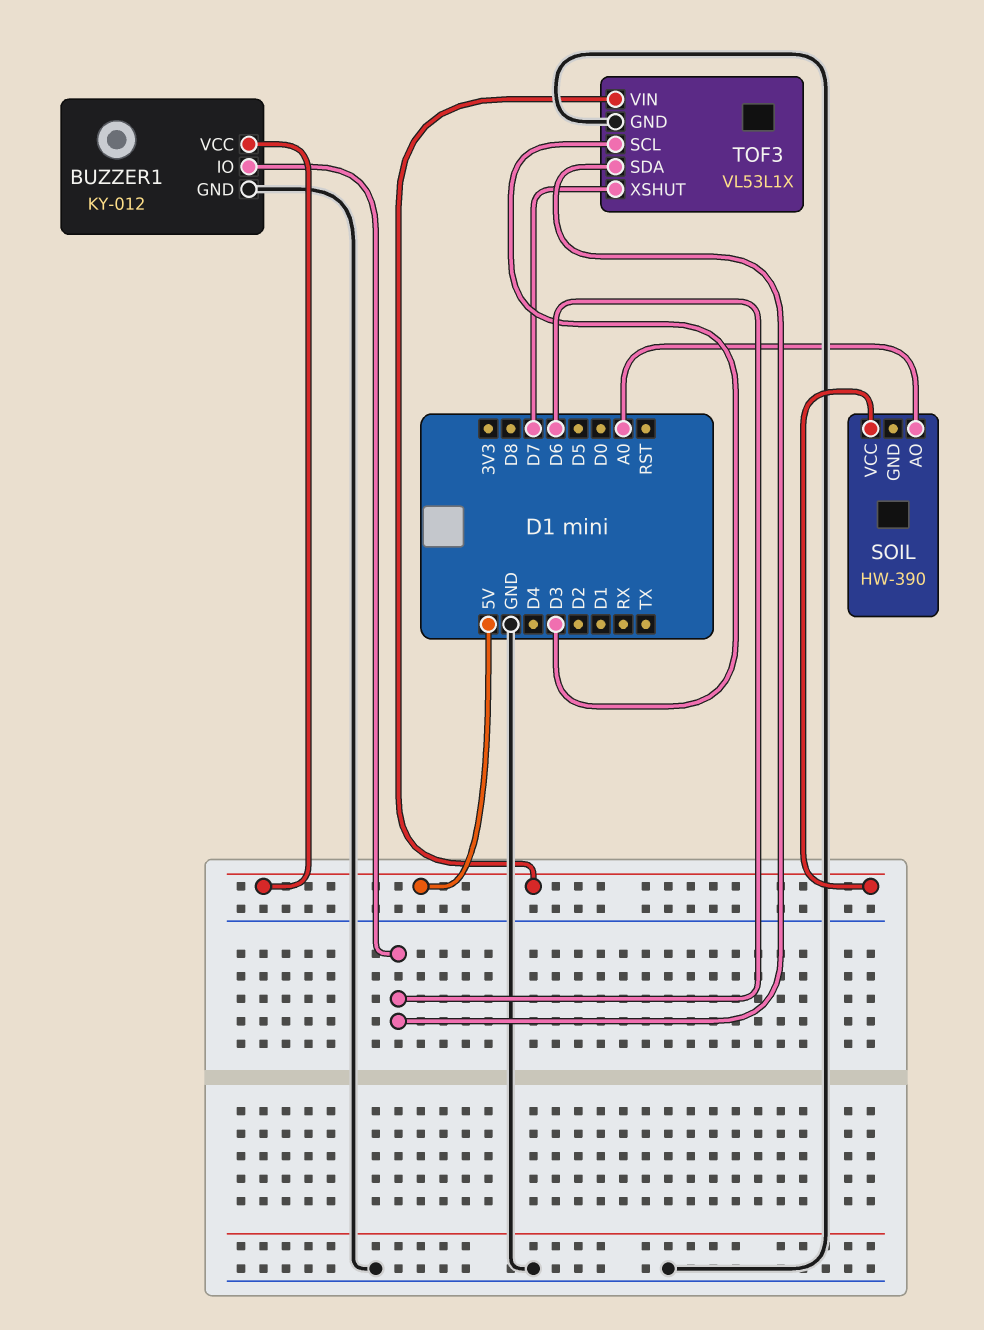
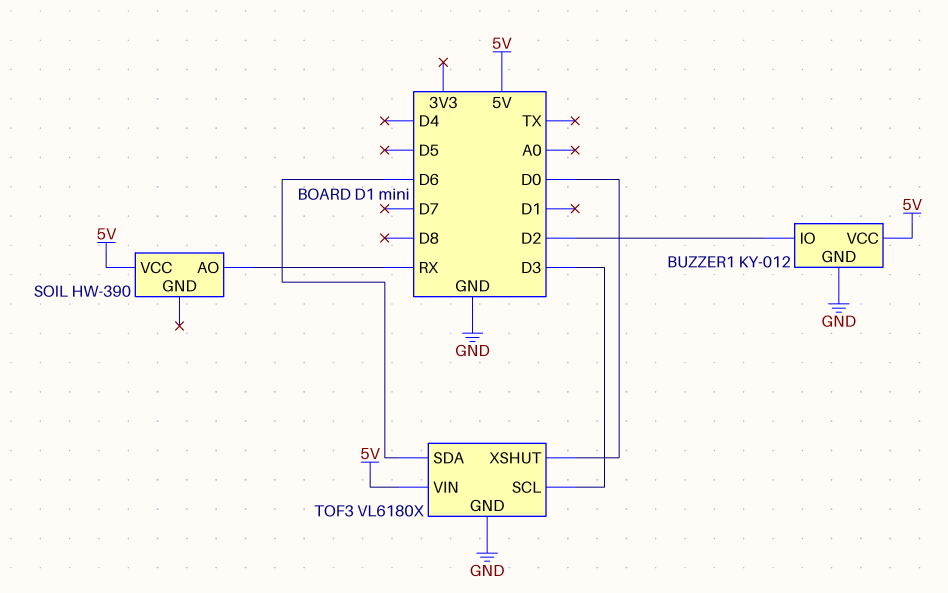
BUZZER1 pin IO: D6 -> D2
SOIL pin AO: A0 -> RX
TOF3: VL53L1X -> VL6180X
TOF3 pin XSHUT: D7 -> D0

